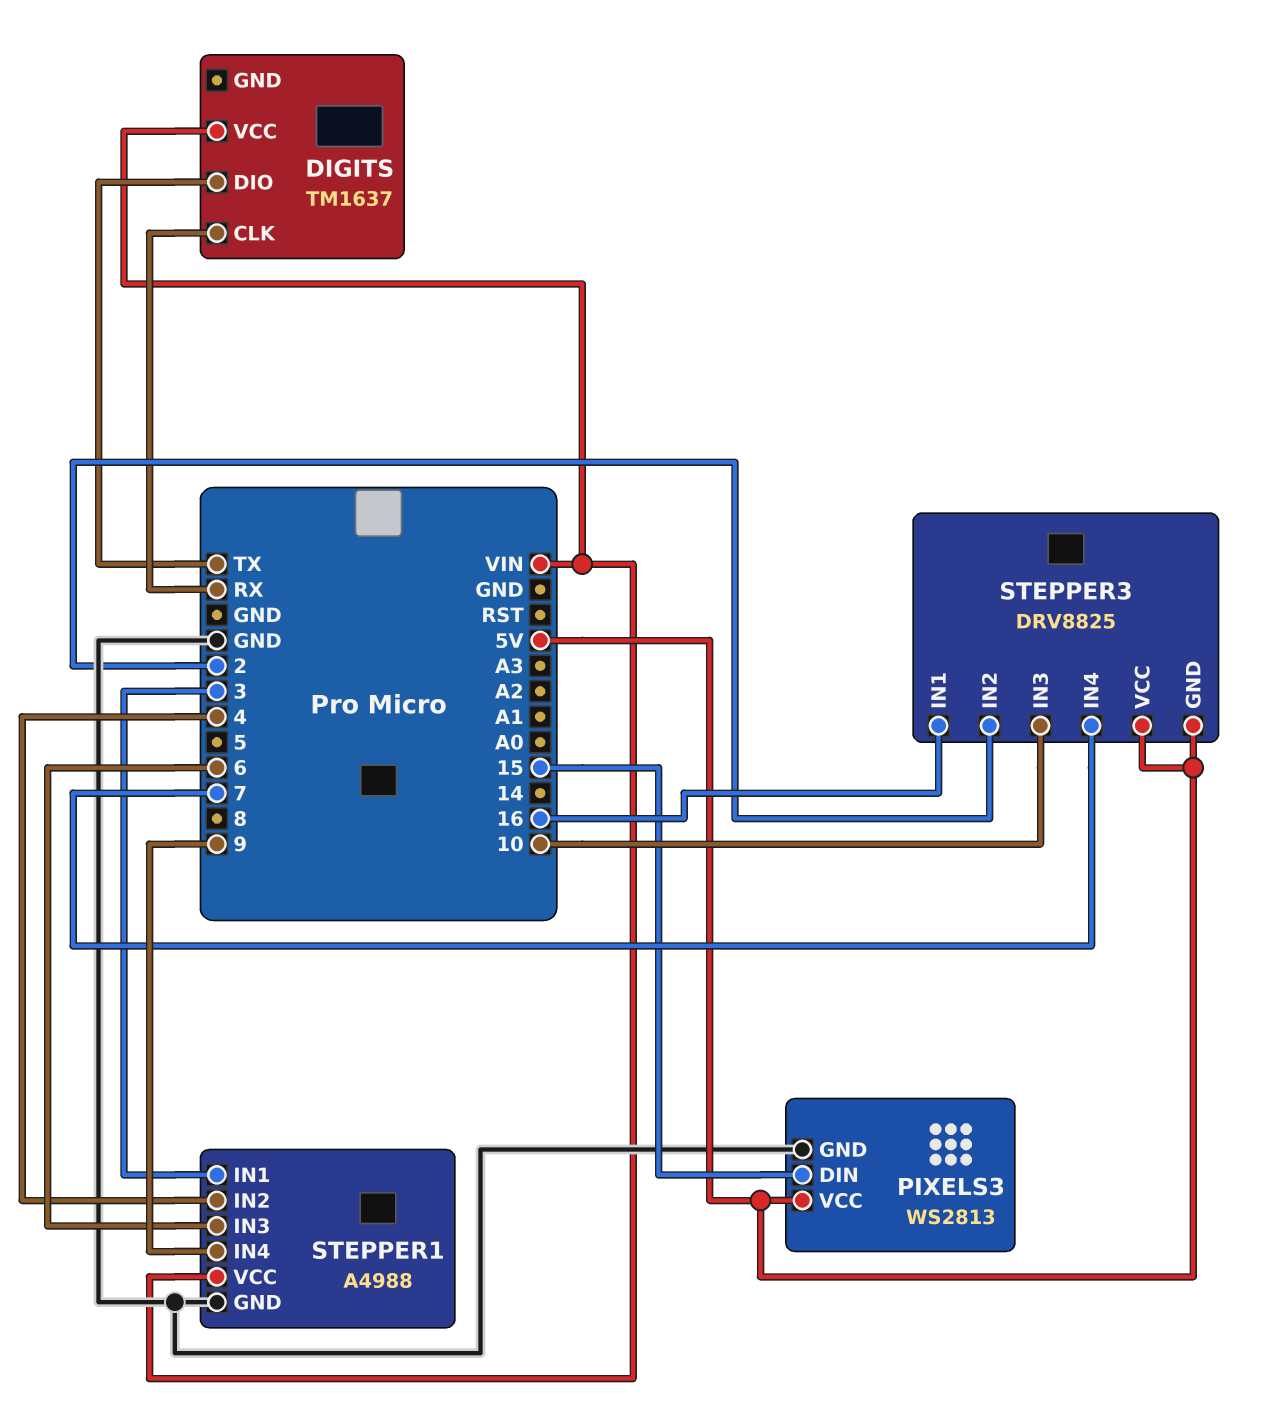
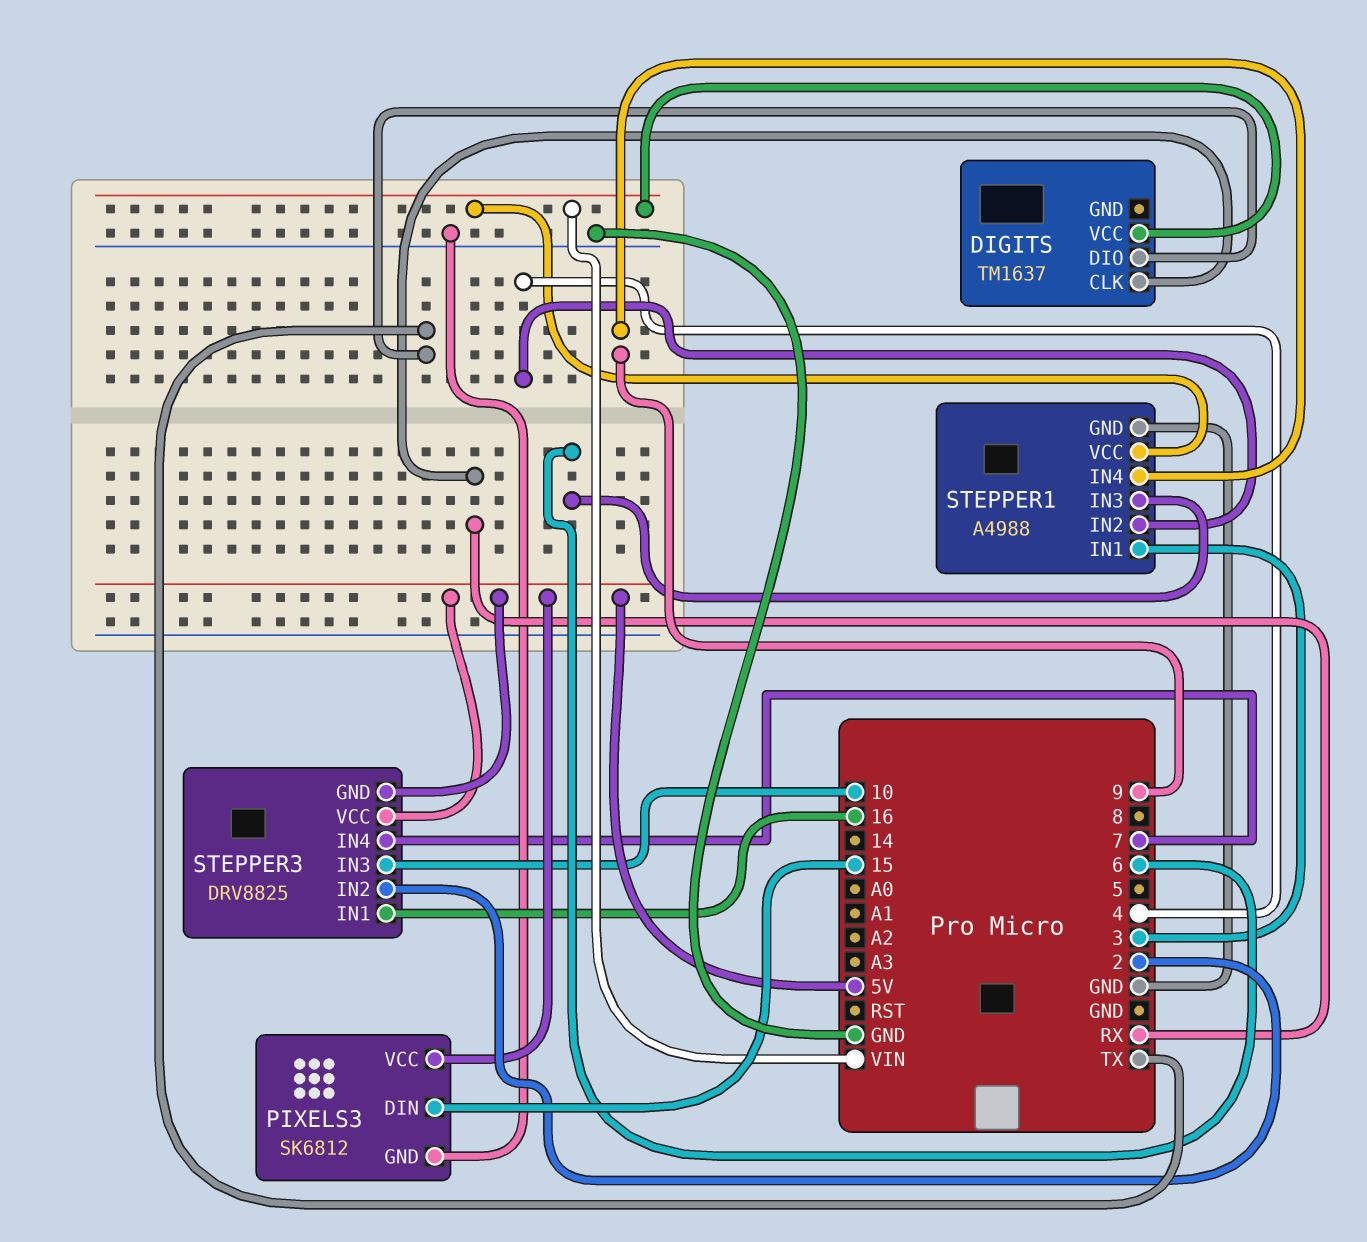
PIXELS3: WS2813 -> SK6812

